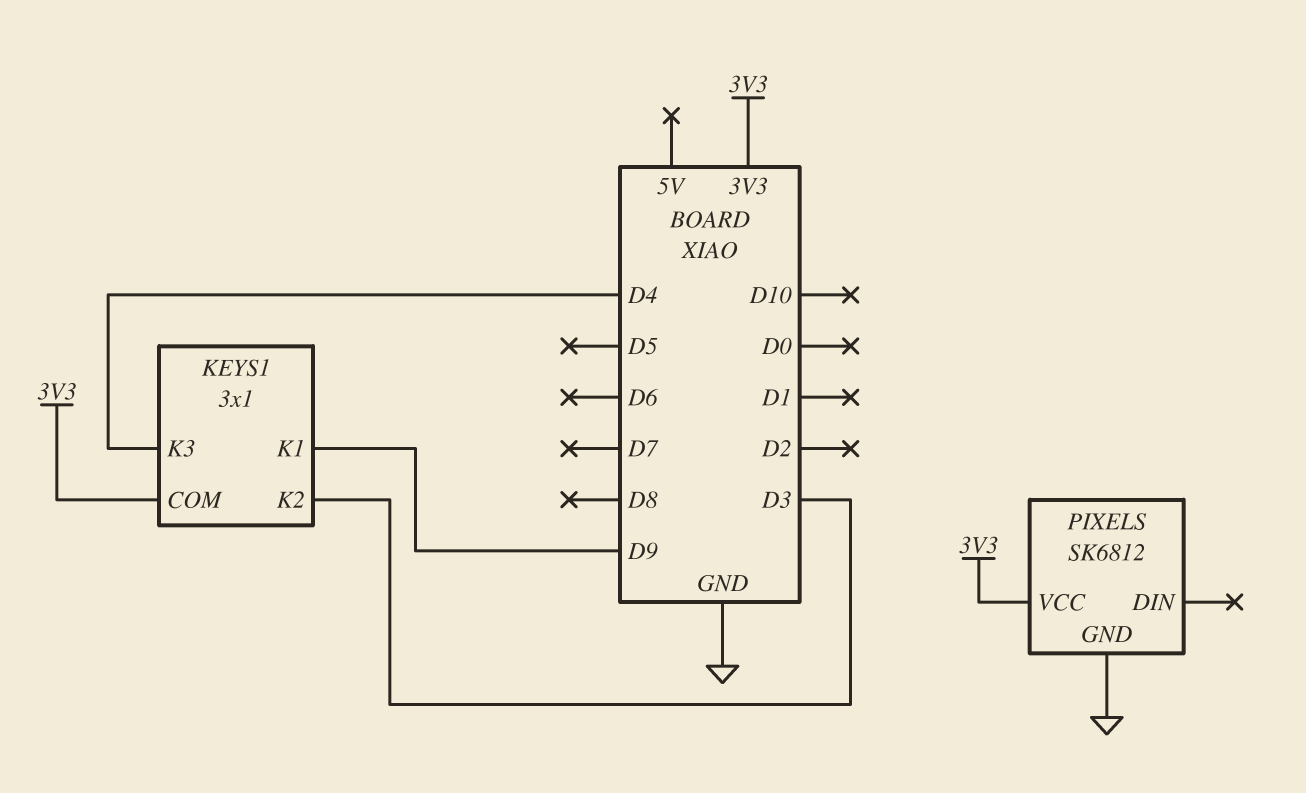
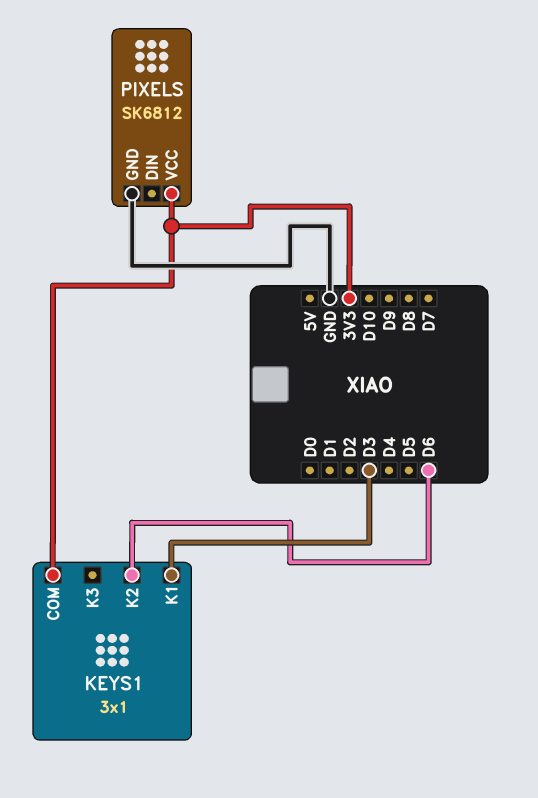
KEYS1 pin K1: D9 -> D3
KEYS1 pin K2: D3 -> D6
KEYS1 pin K3: D4 -> none

